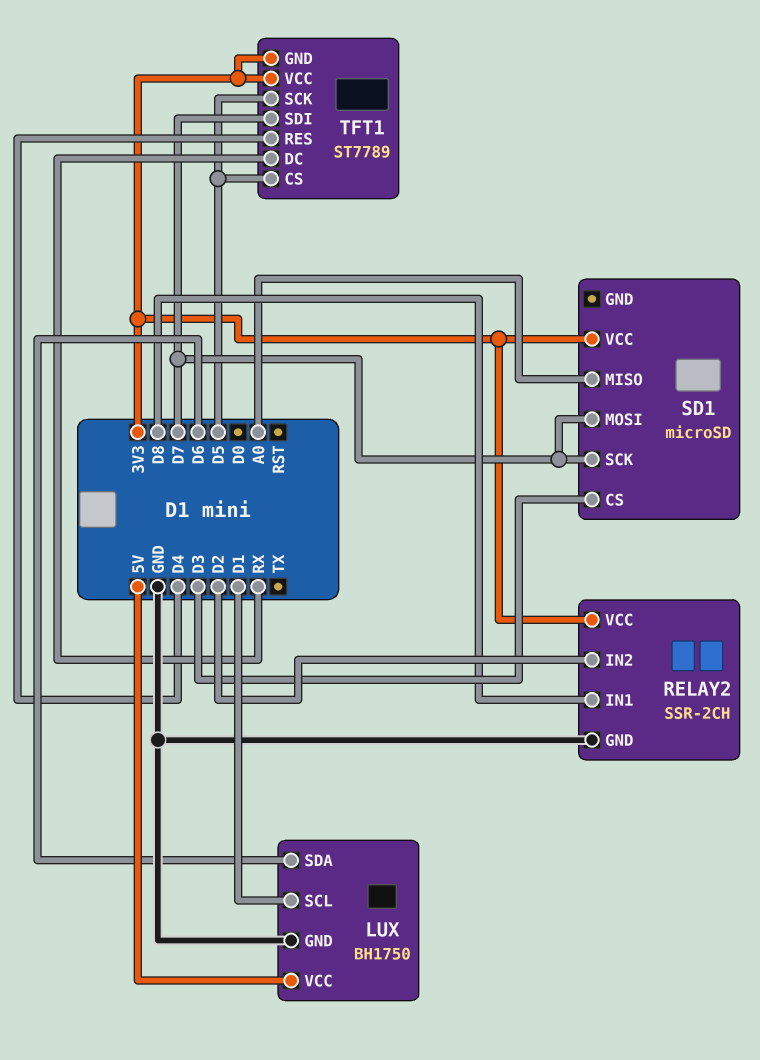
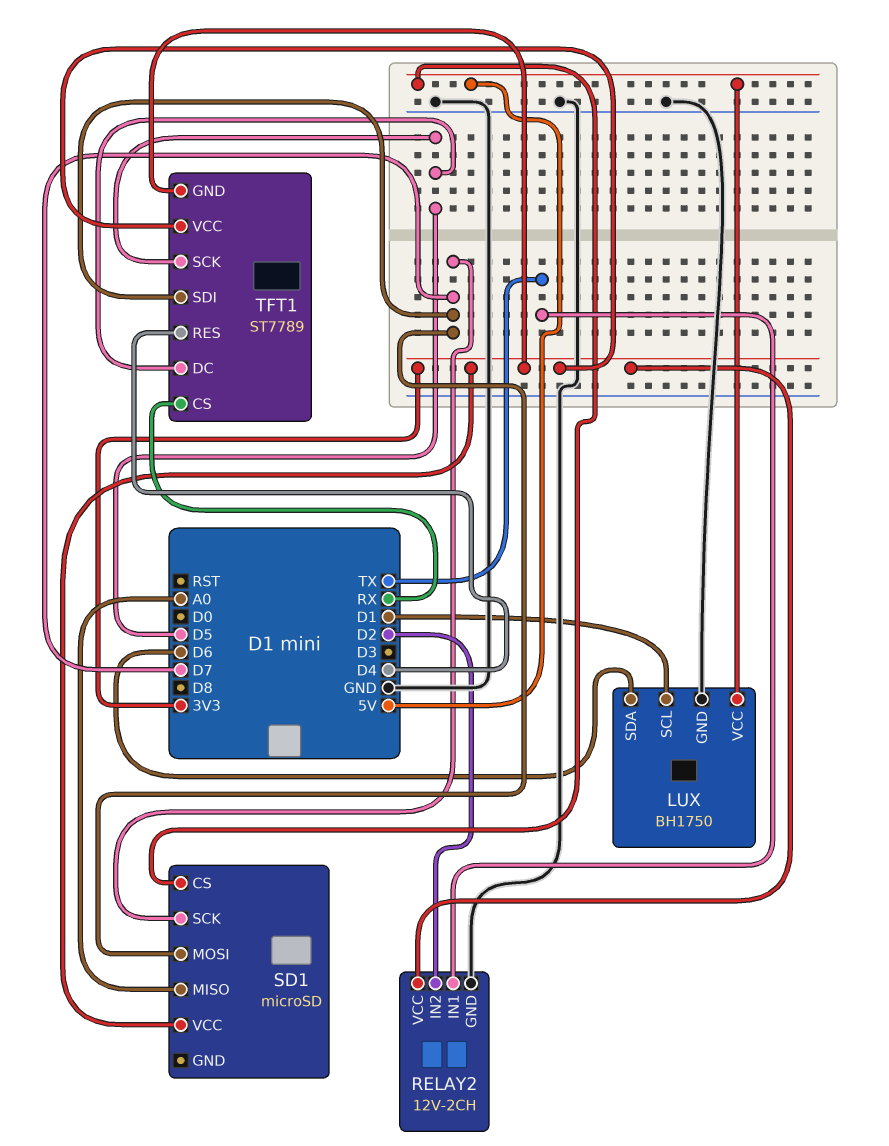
RELAY2: SSR-2CH -> 12V-2CH
RELAY2 pin IN1: D8 -> TX
SD1 pin CS: D3 -> 5V
TFT1 pin CS: D5 -> RX
TFT1 pin DC: RX -> D5

